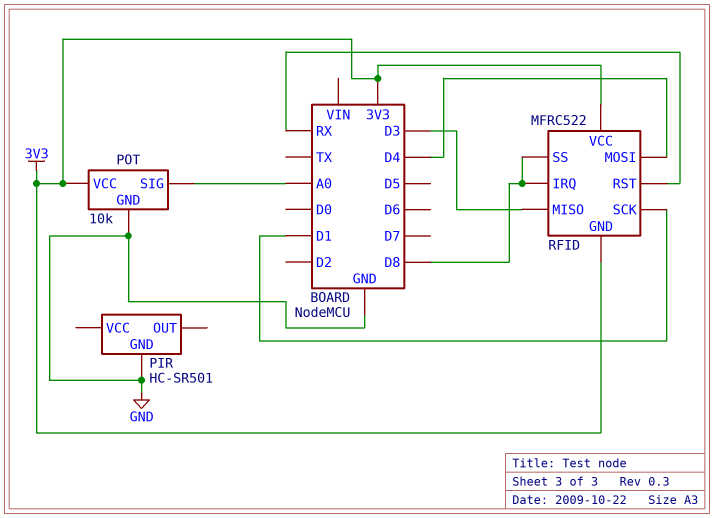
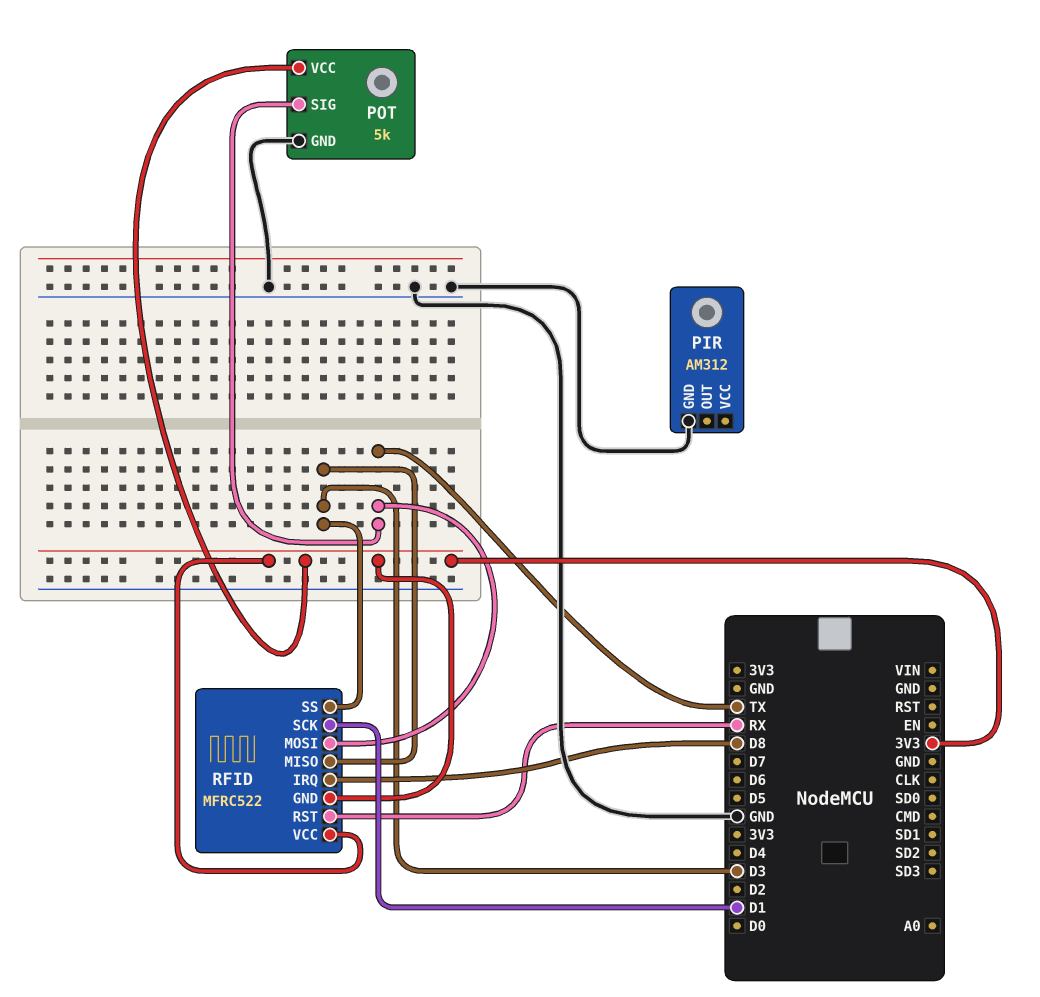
PIR: HC-SR501 -> AM312
POT: 10k -> 5k
POT pin SIG: A0 -> TX
RFID pin MOSI: D4 -> TX
RFID pin SS: D8 -> D3

